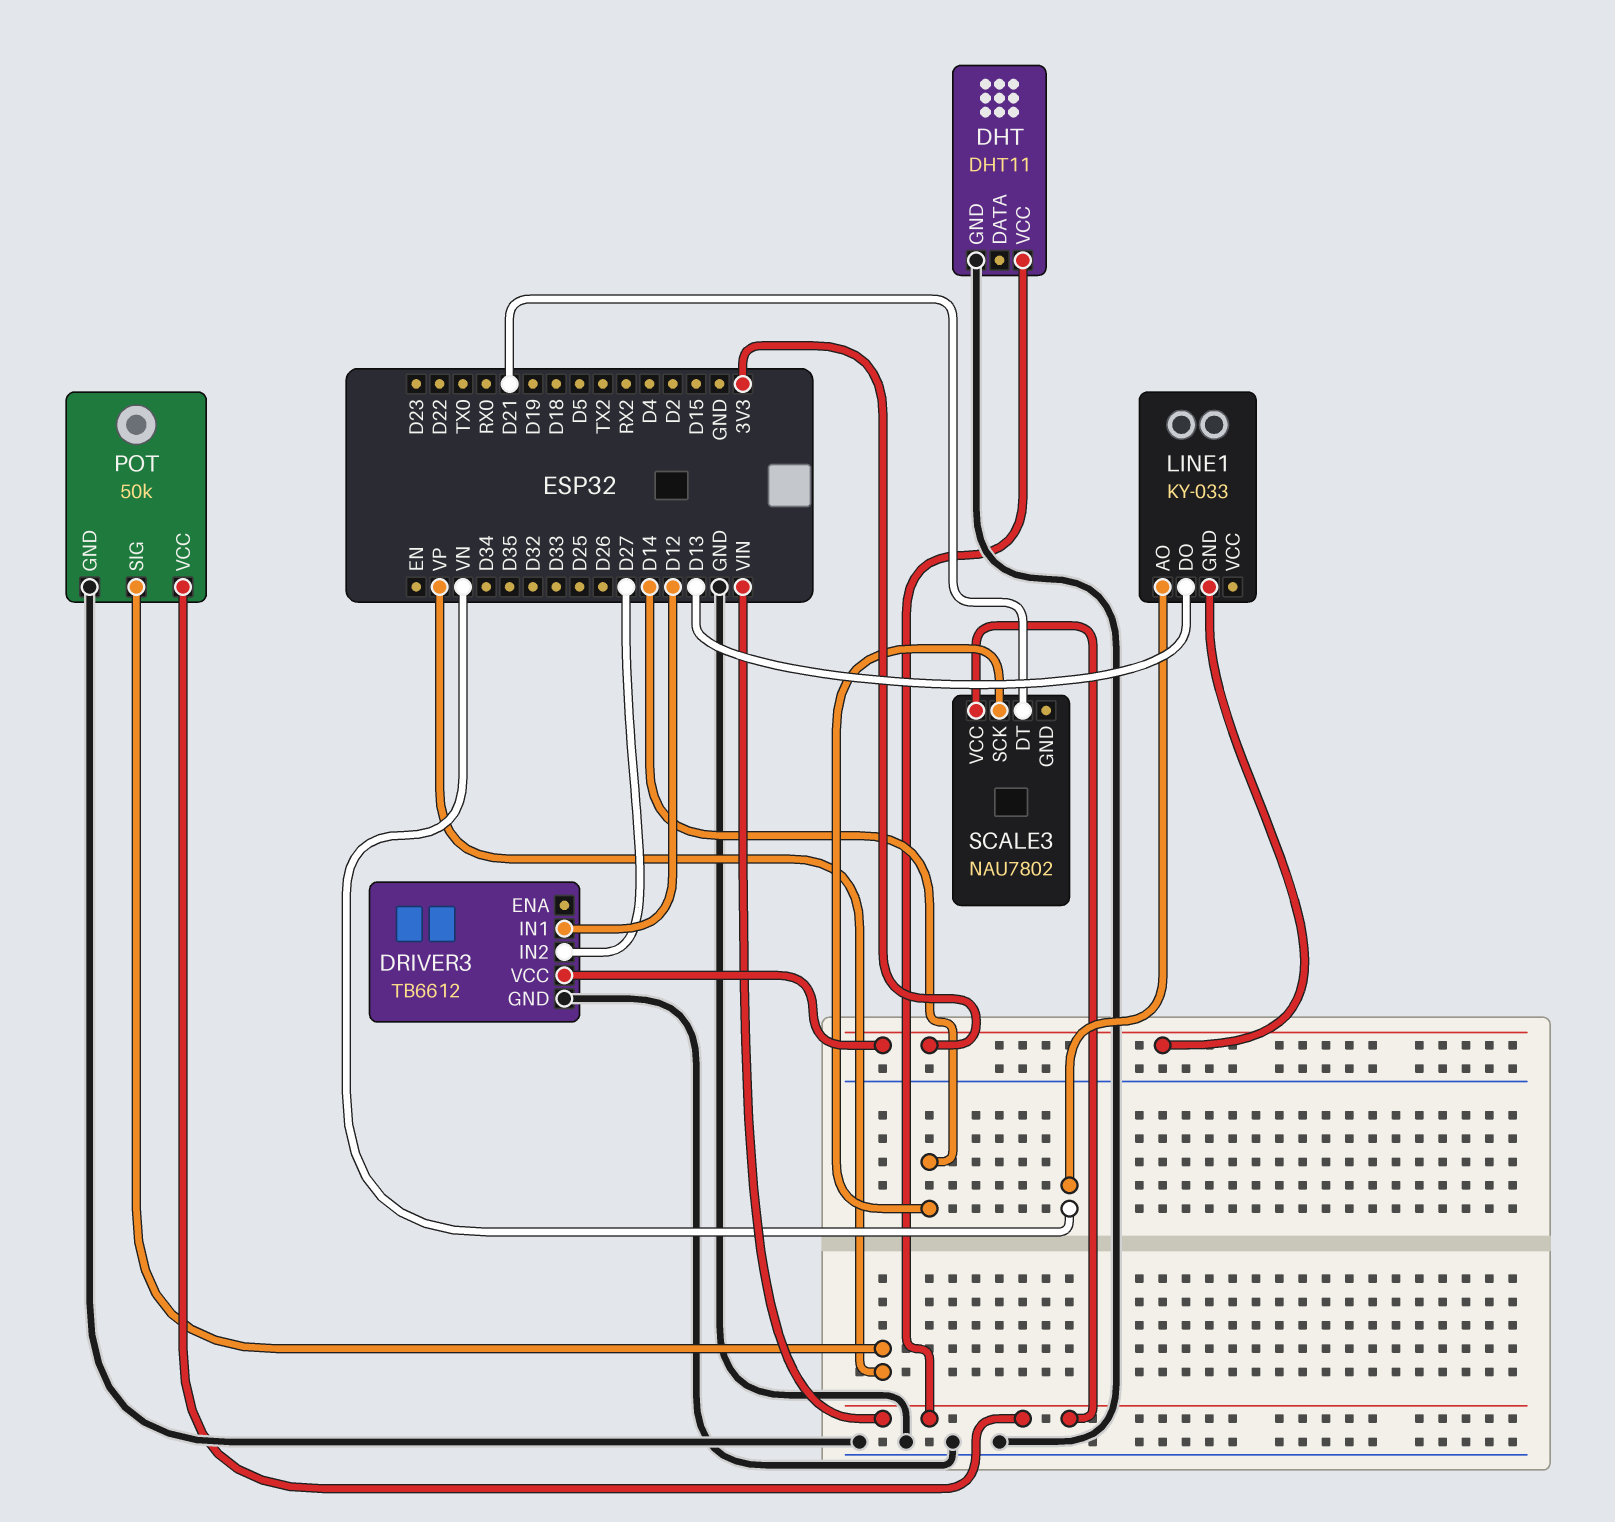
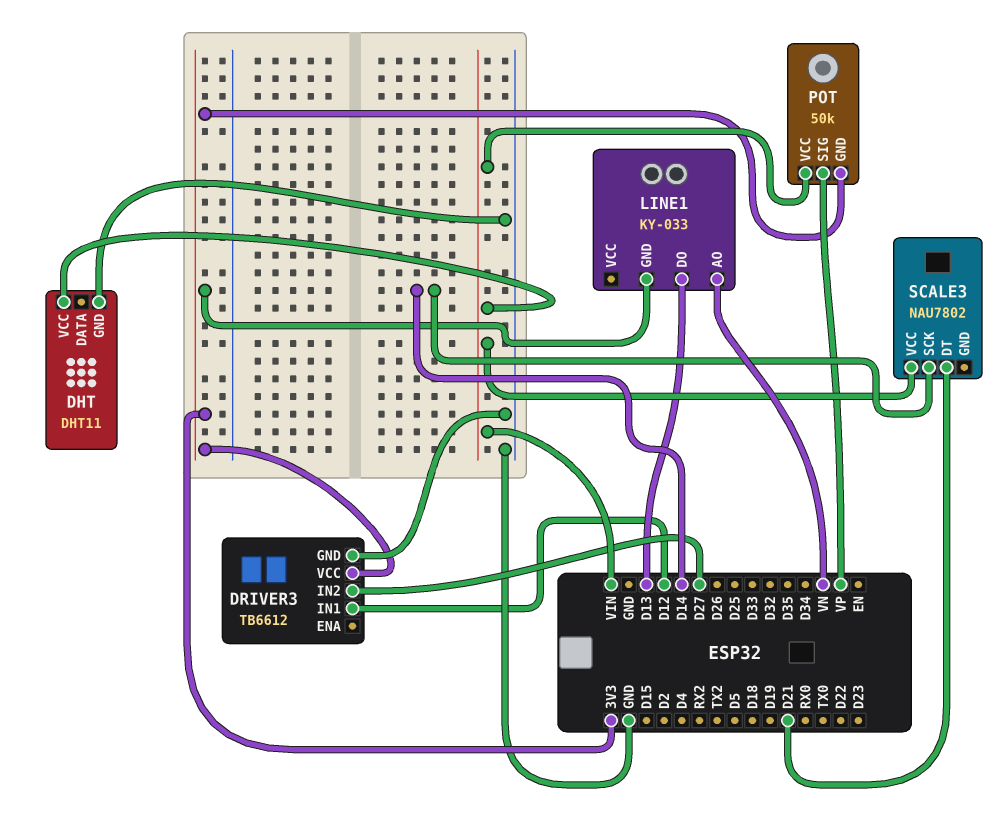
POT pin GND: GND -> 3V3

